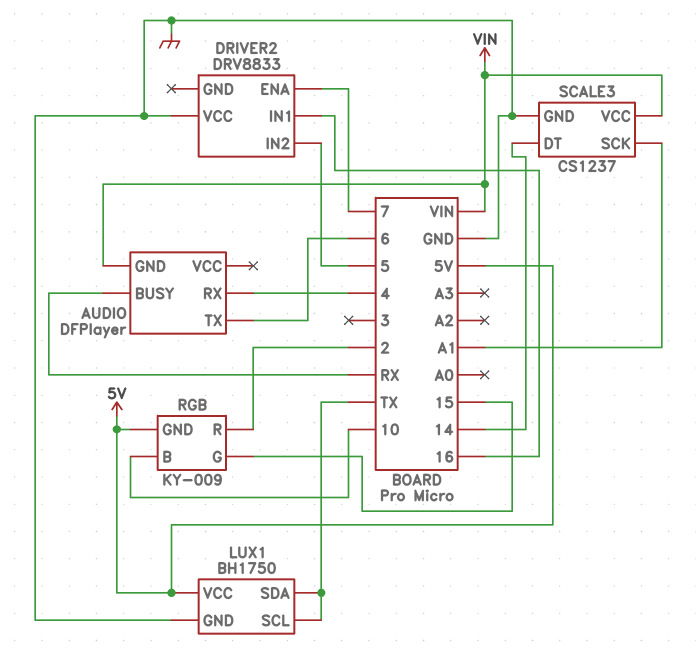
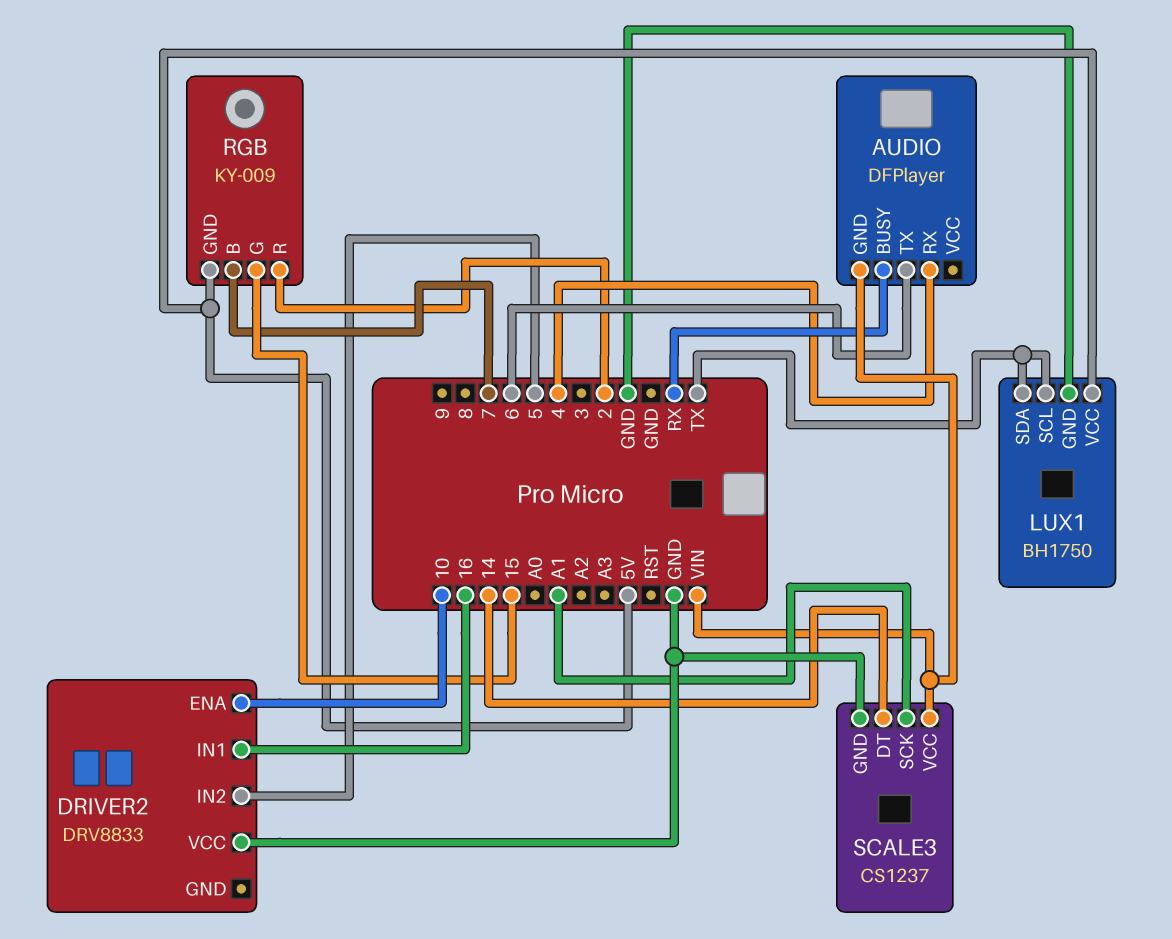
DRIVER2 pin ENA: 7 -> 10
RGB pin B: 10 -> 7

